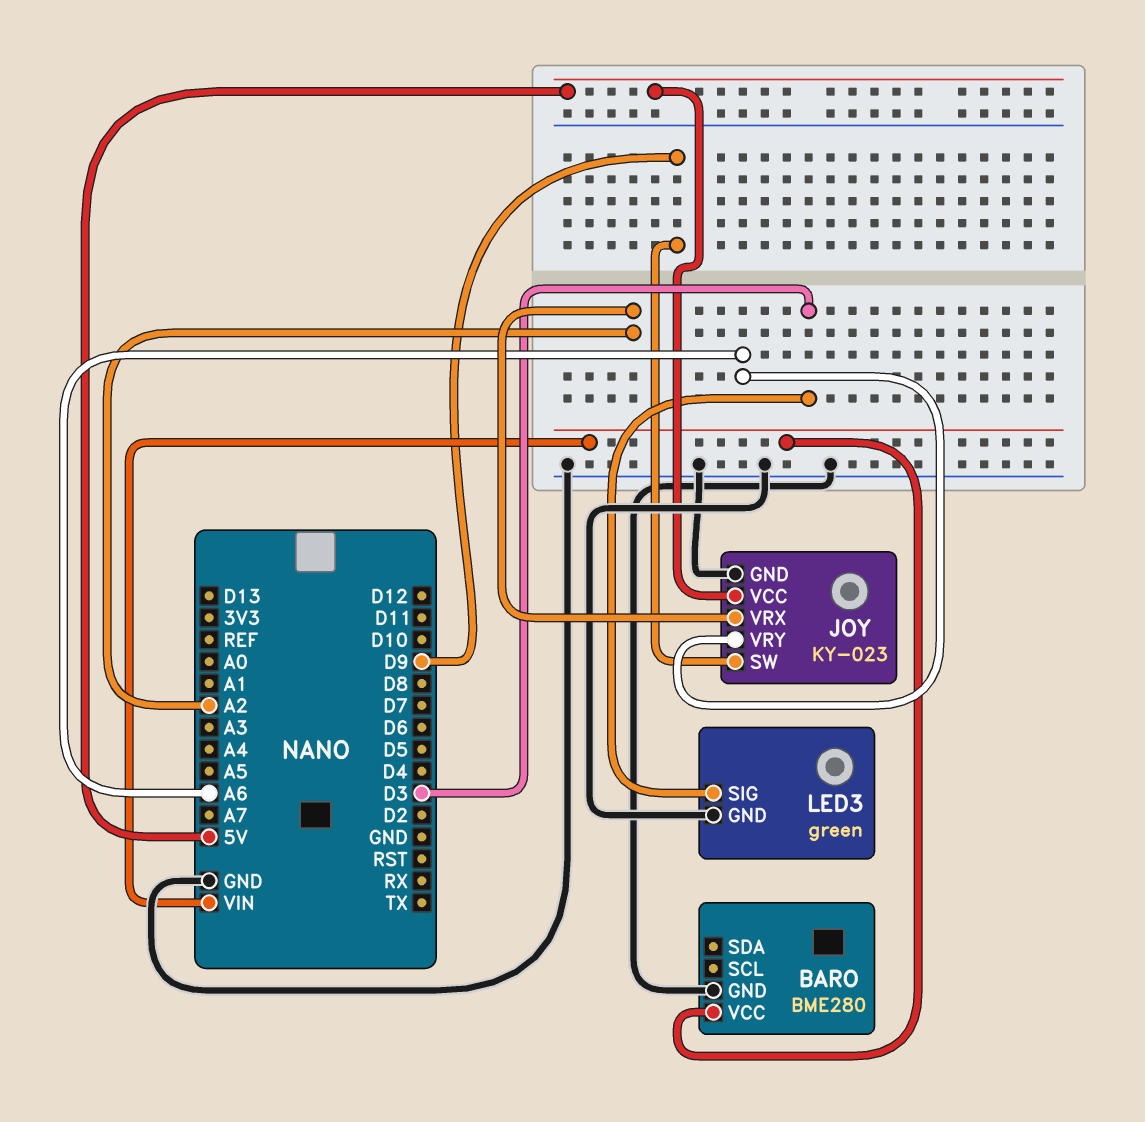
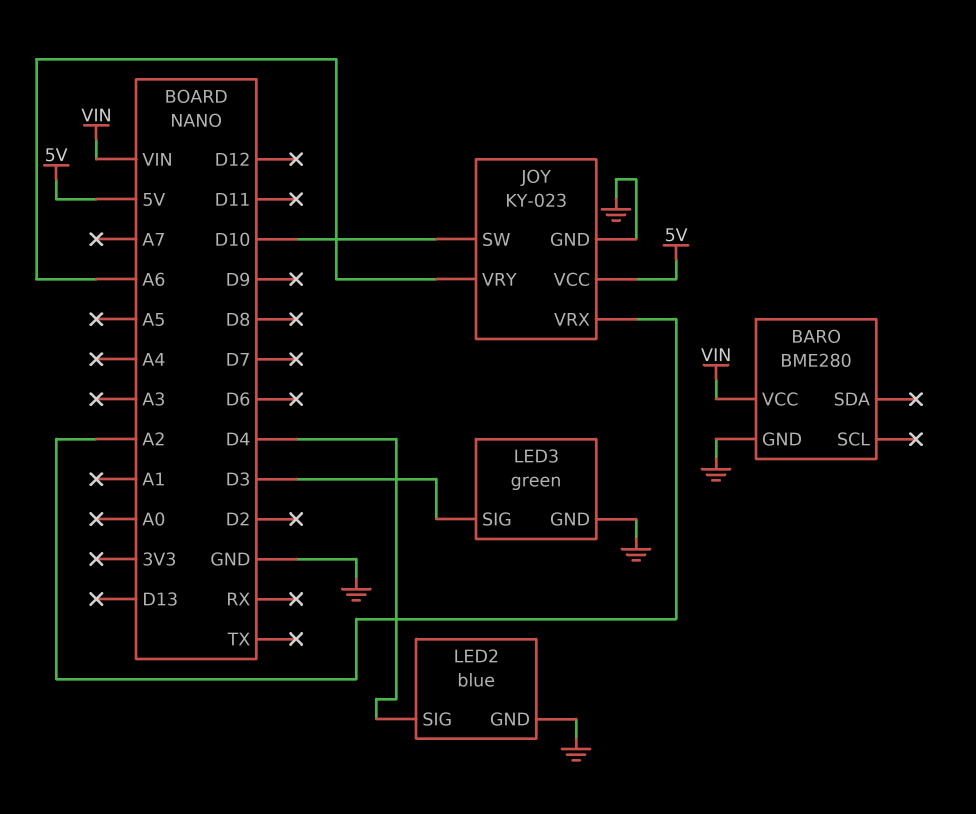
JOY pin SW: D9 -> D10
LED2: none -> blue
LED2 pin GND: none -> GND
LED2 pin SIG: none -> D4

